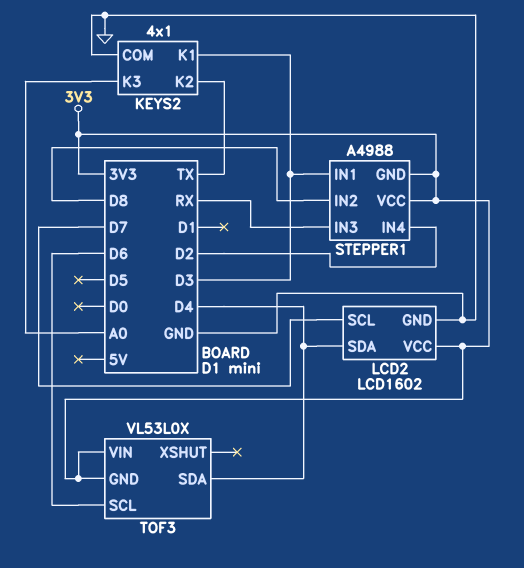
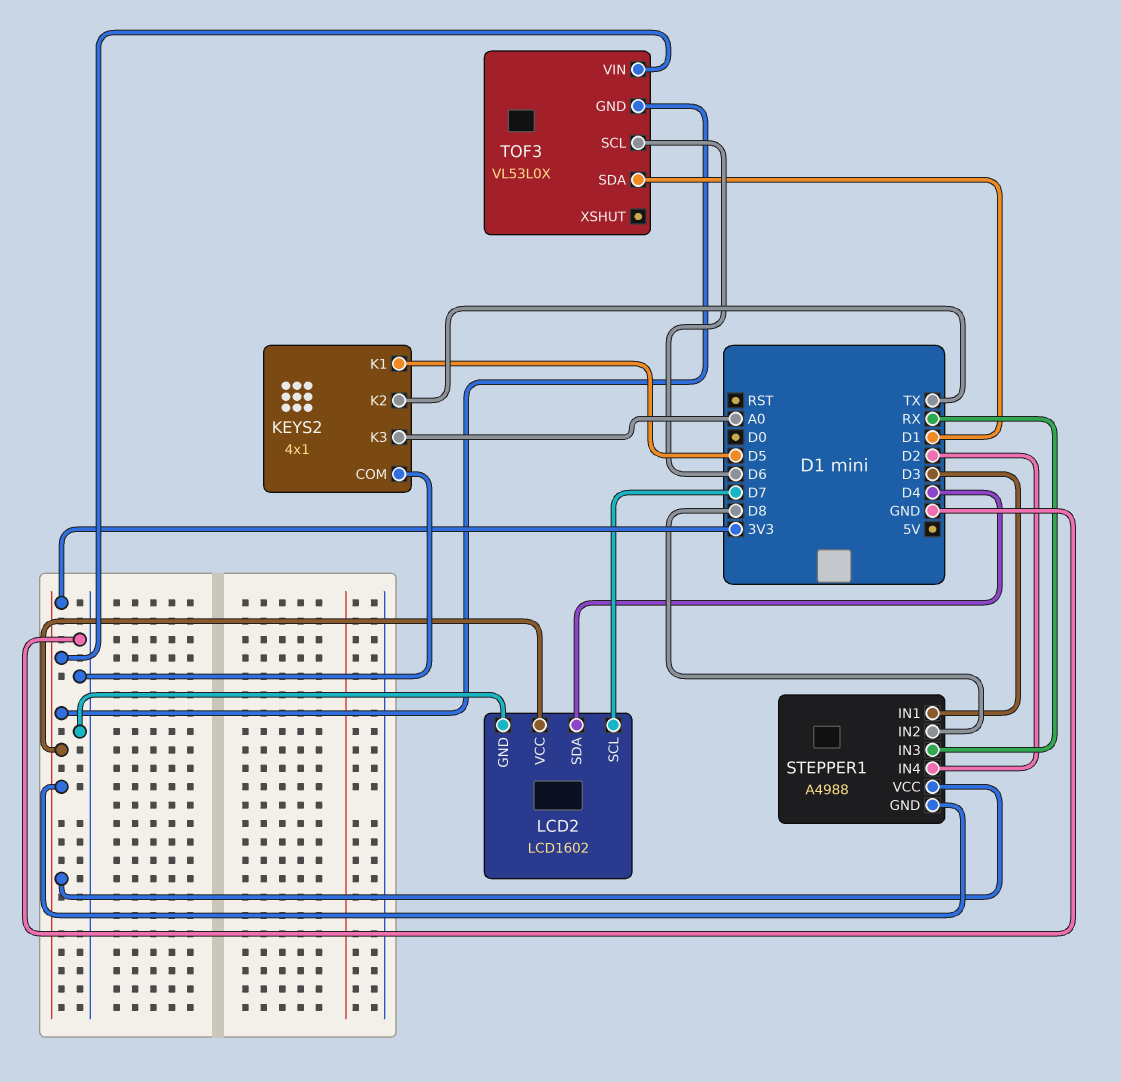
KEYS2 pin K1: D3 -> D5
TOF3 pin SDA: D4 -> D1

